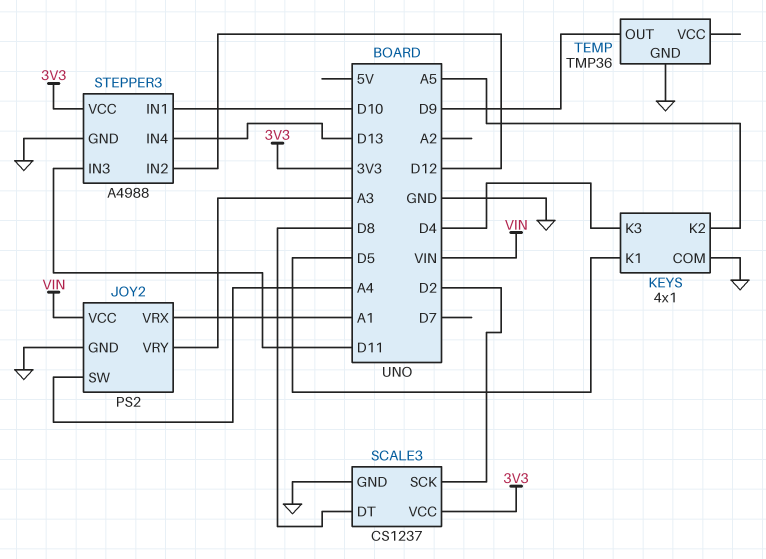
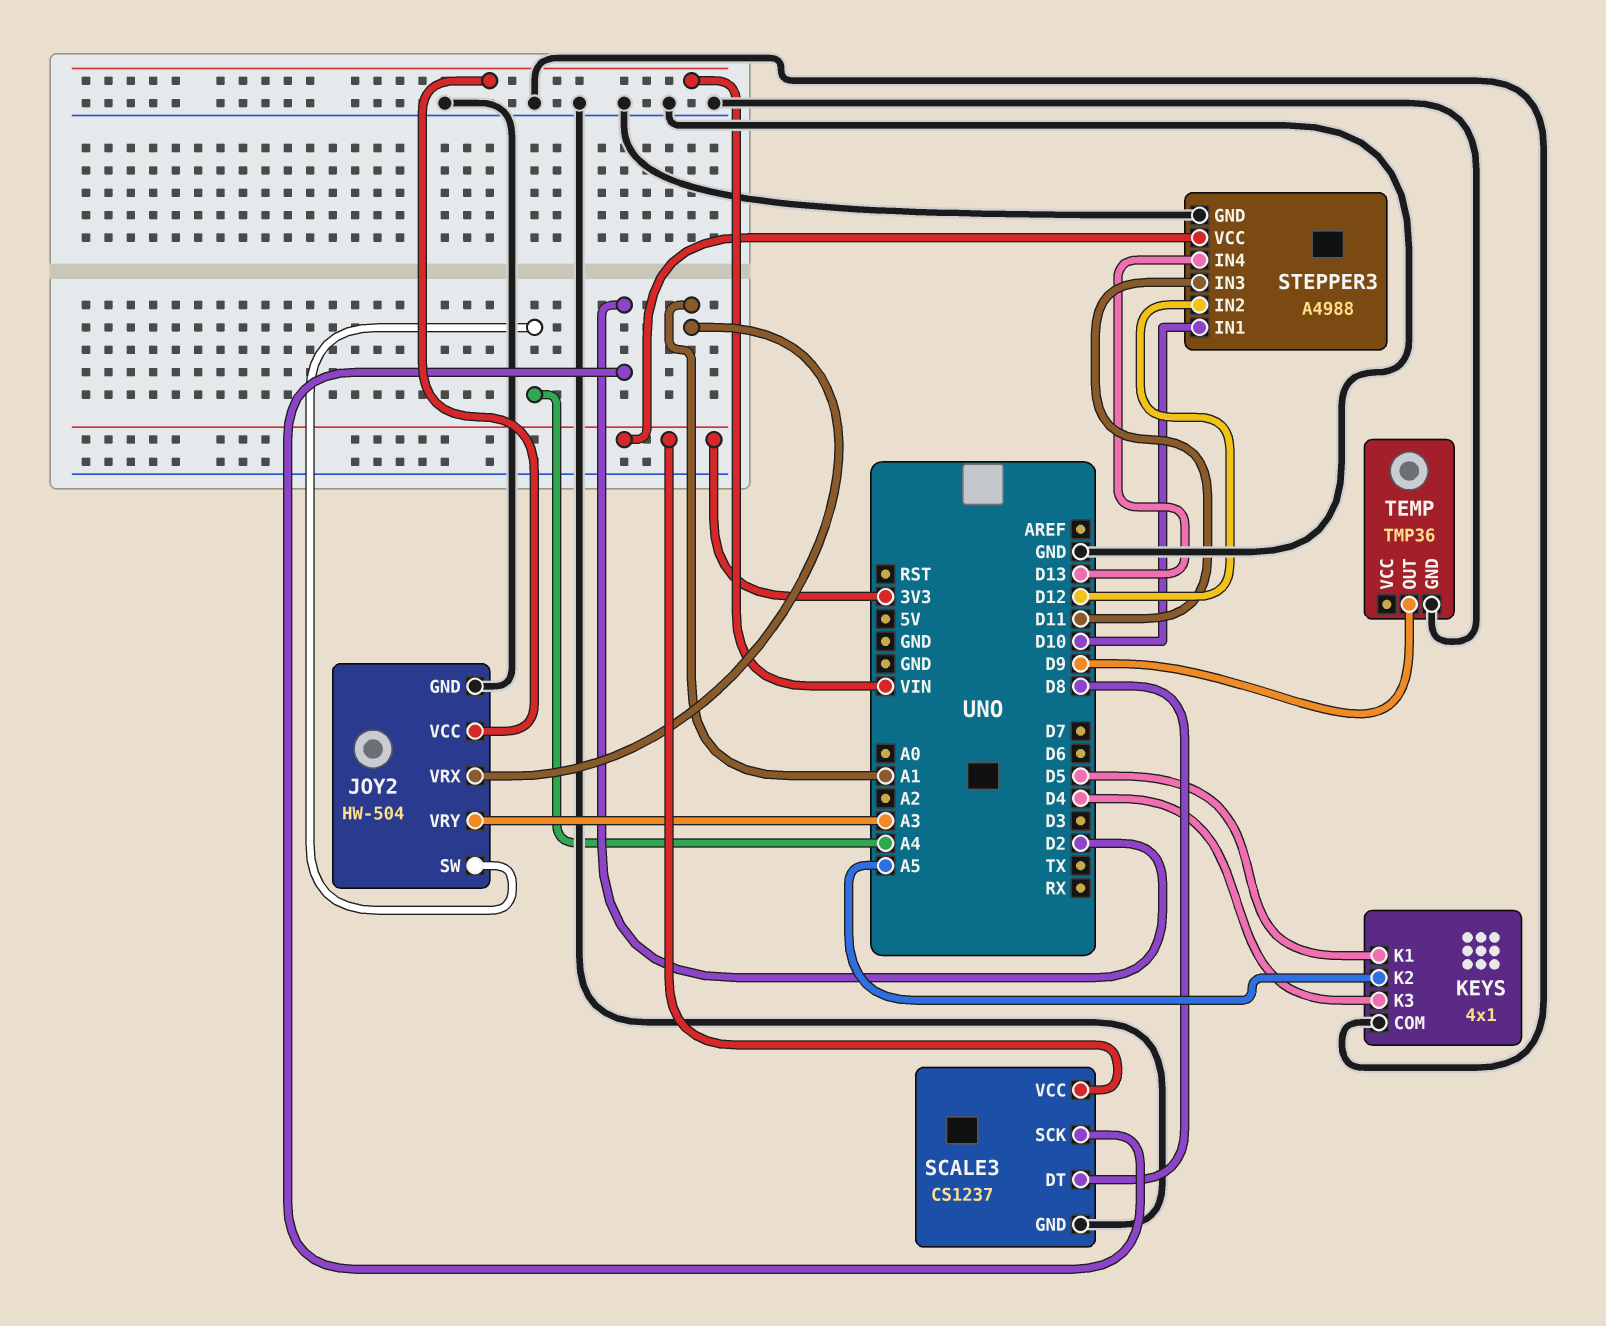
JOY2: PS2 -> HW-504

